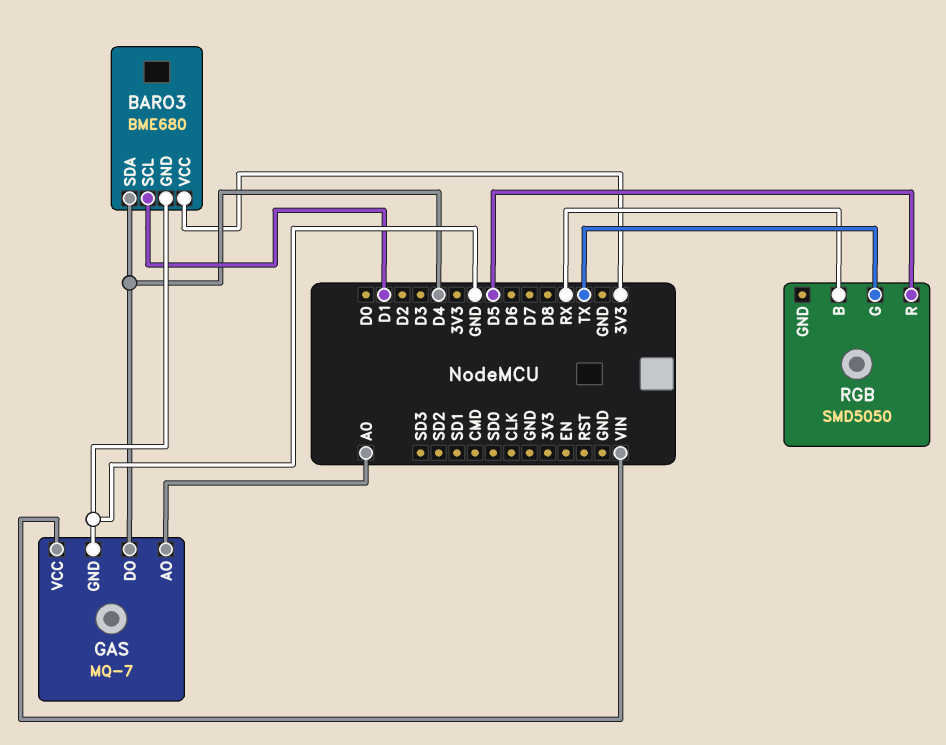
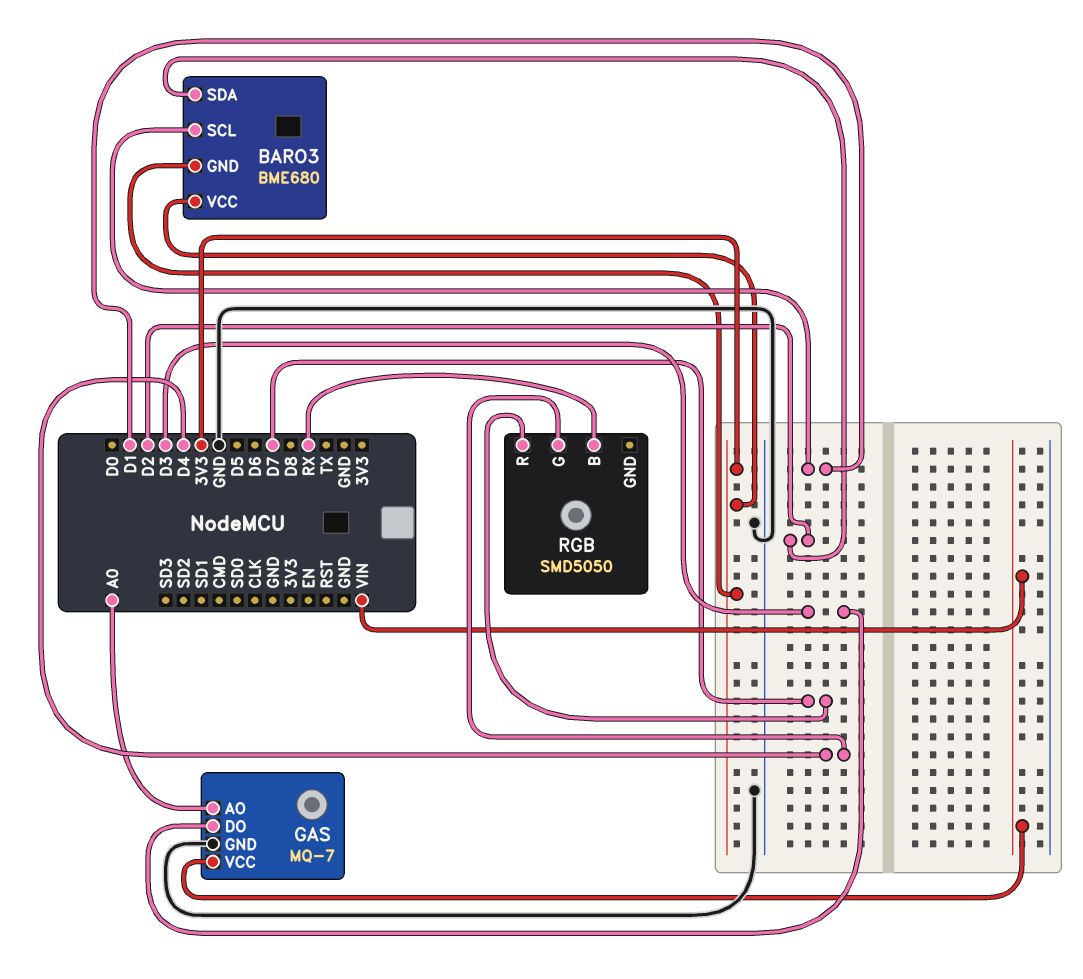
BARO3 pin GND: GND -> 3V3
BARO3 pin SDA: D4 -> D2
GAS pin DO: D4 -> D3
RGB pin G: TX -> D4
RGB pin R: D5 -> D7

